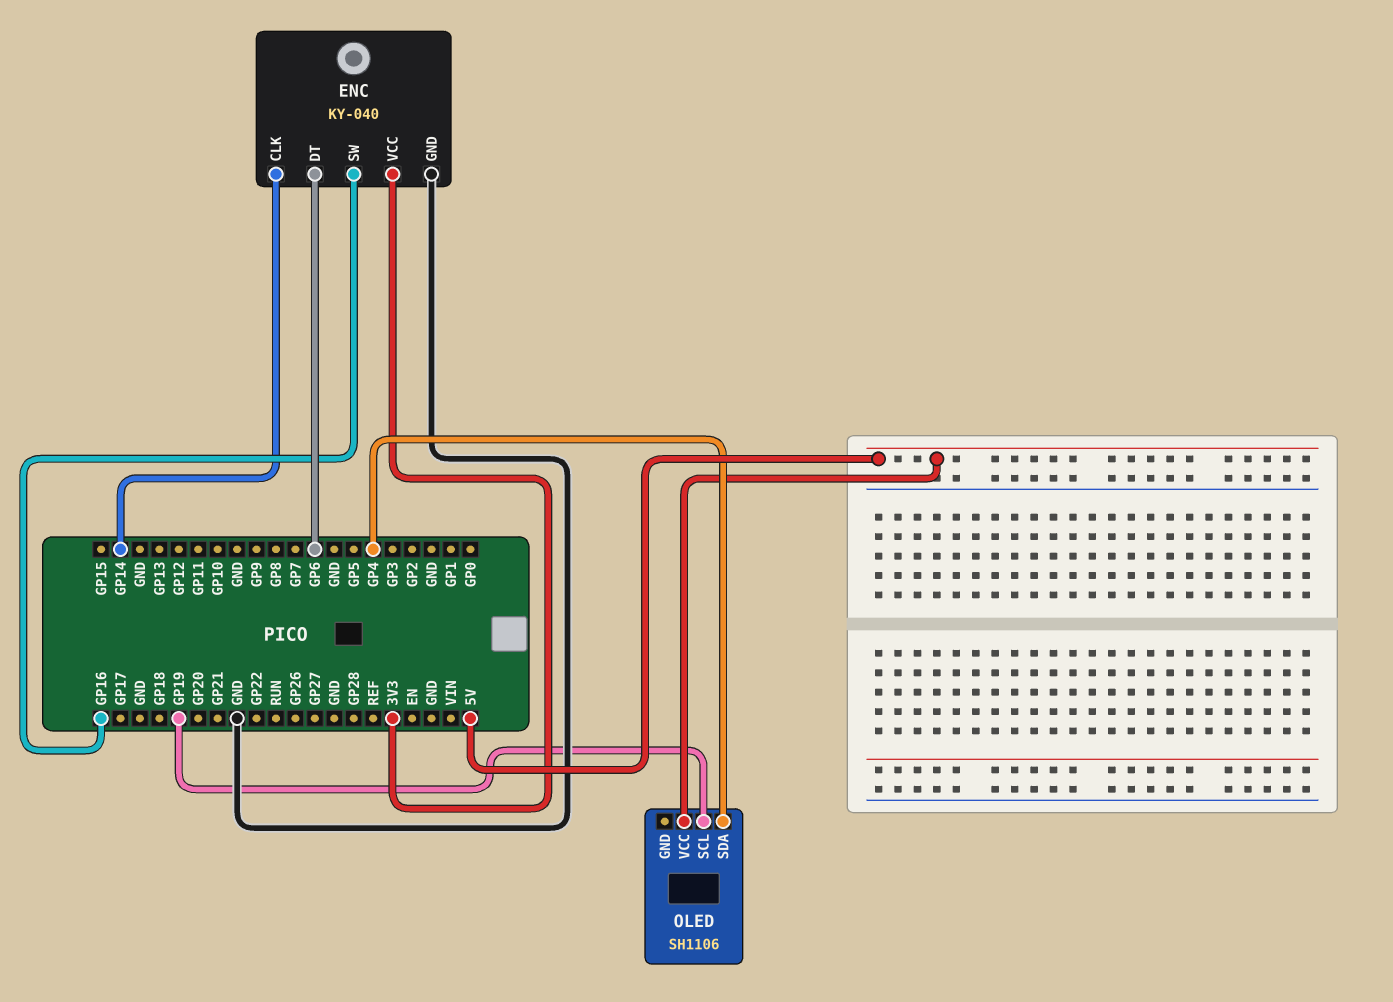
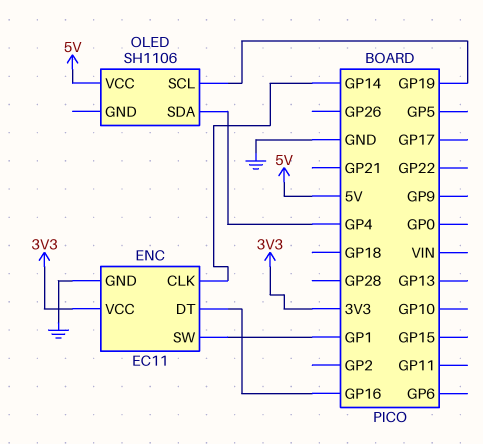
ENC: KY-040 -> EC11
ENC pin DT: GP6 -> GP16
ENC pin SW: GP16 -> GP1

